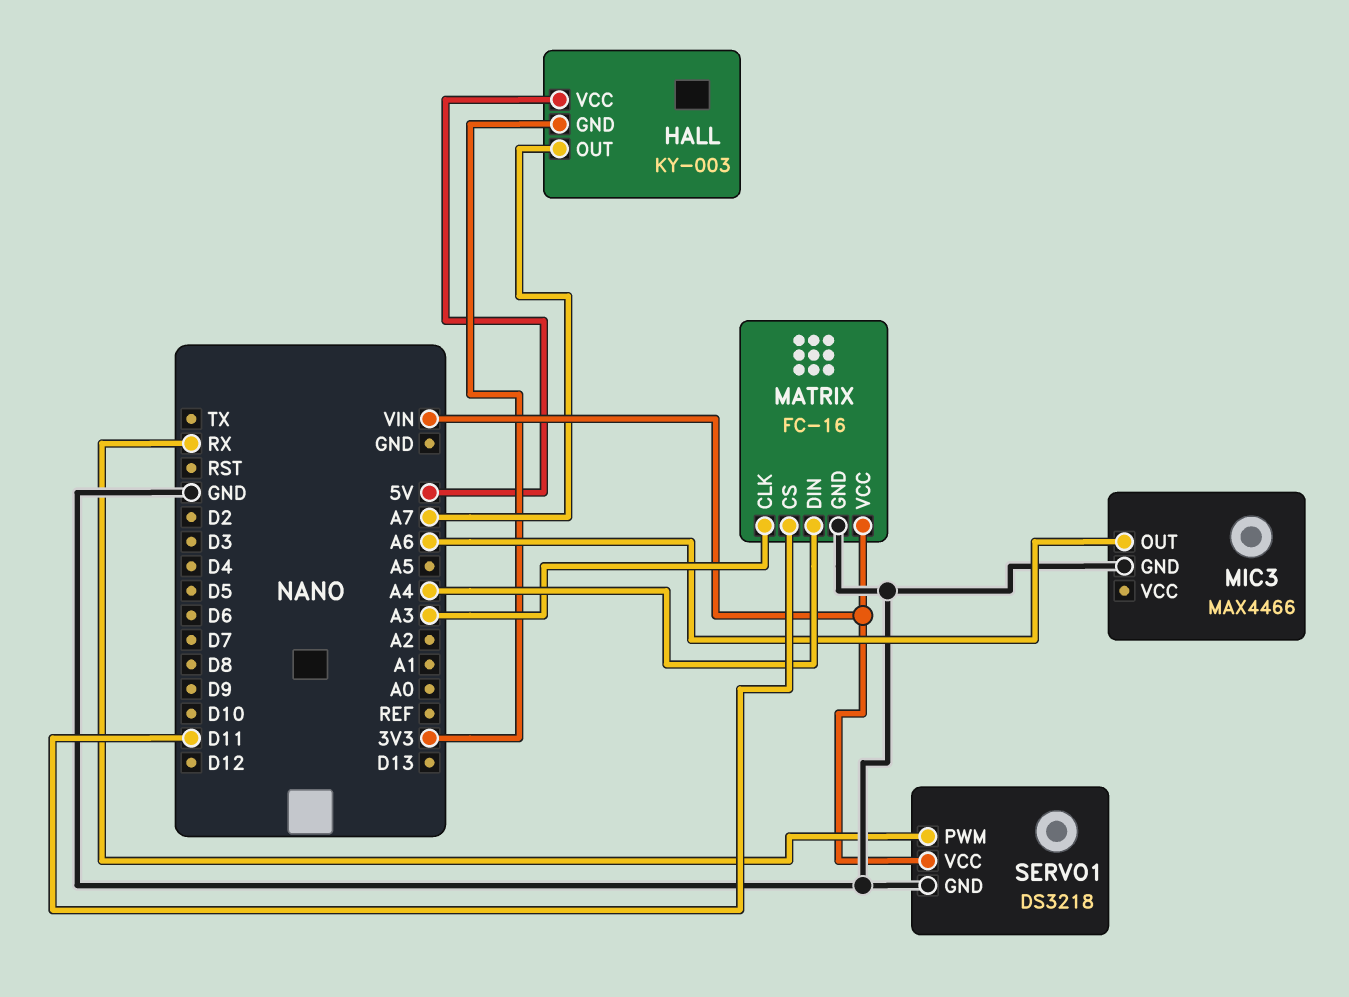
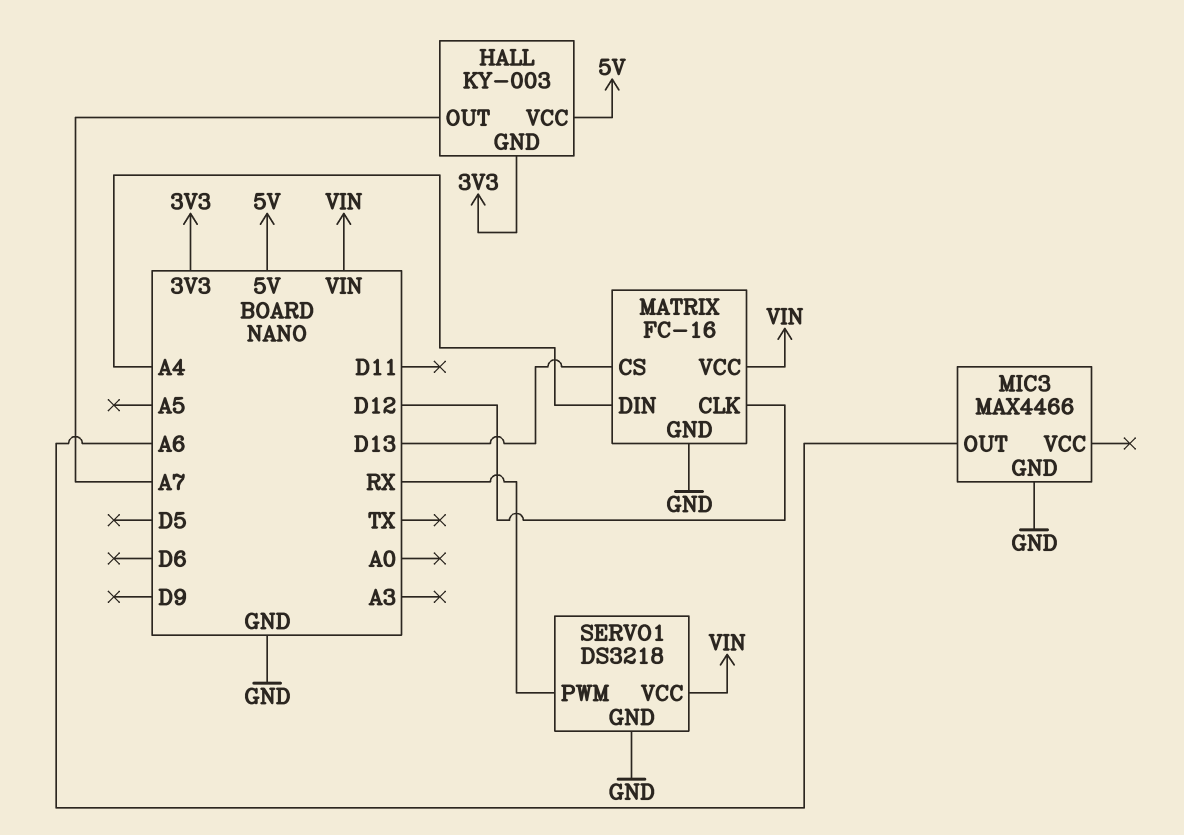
MATRIX pin CLK: A3 -> D12
MATRIX pin CS: D11 -> D13

